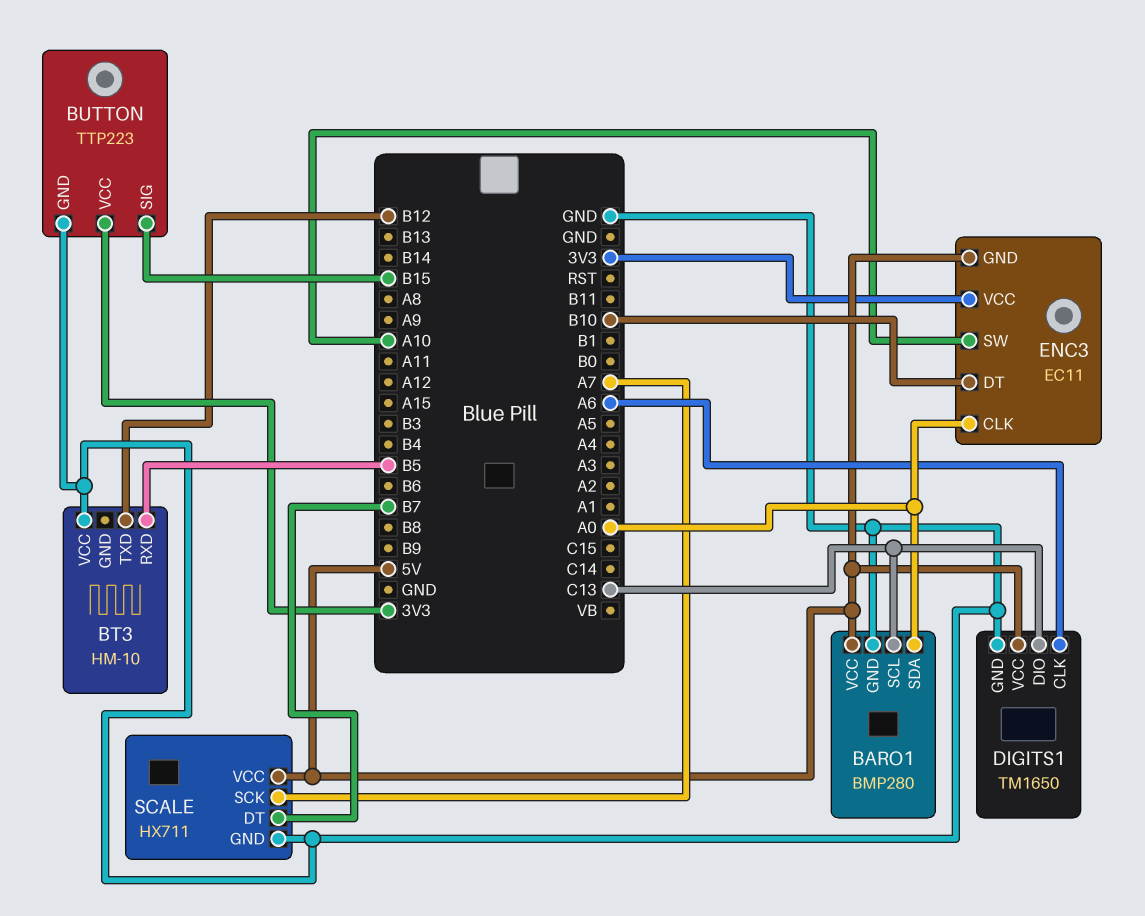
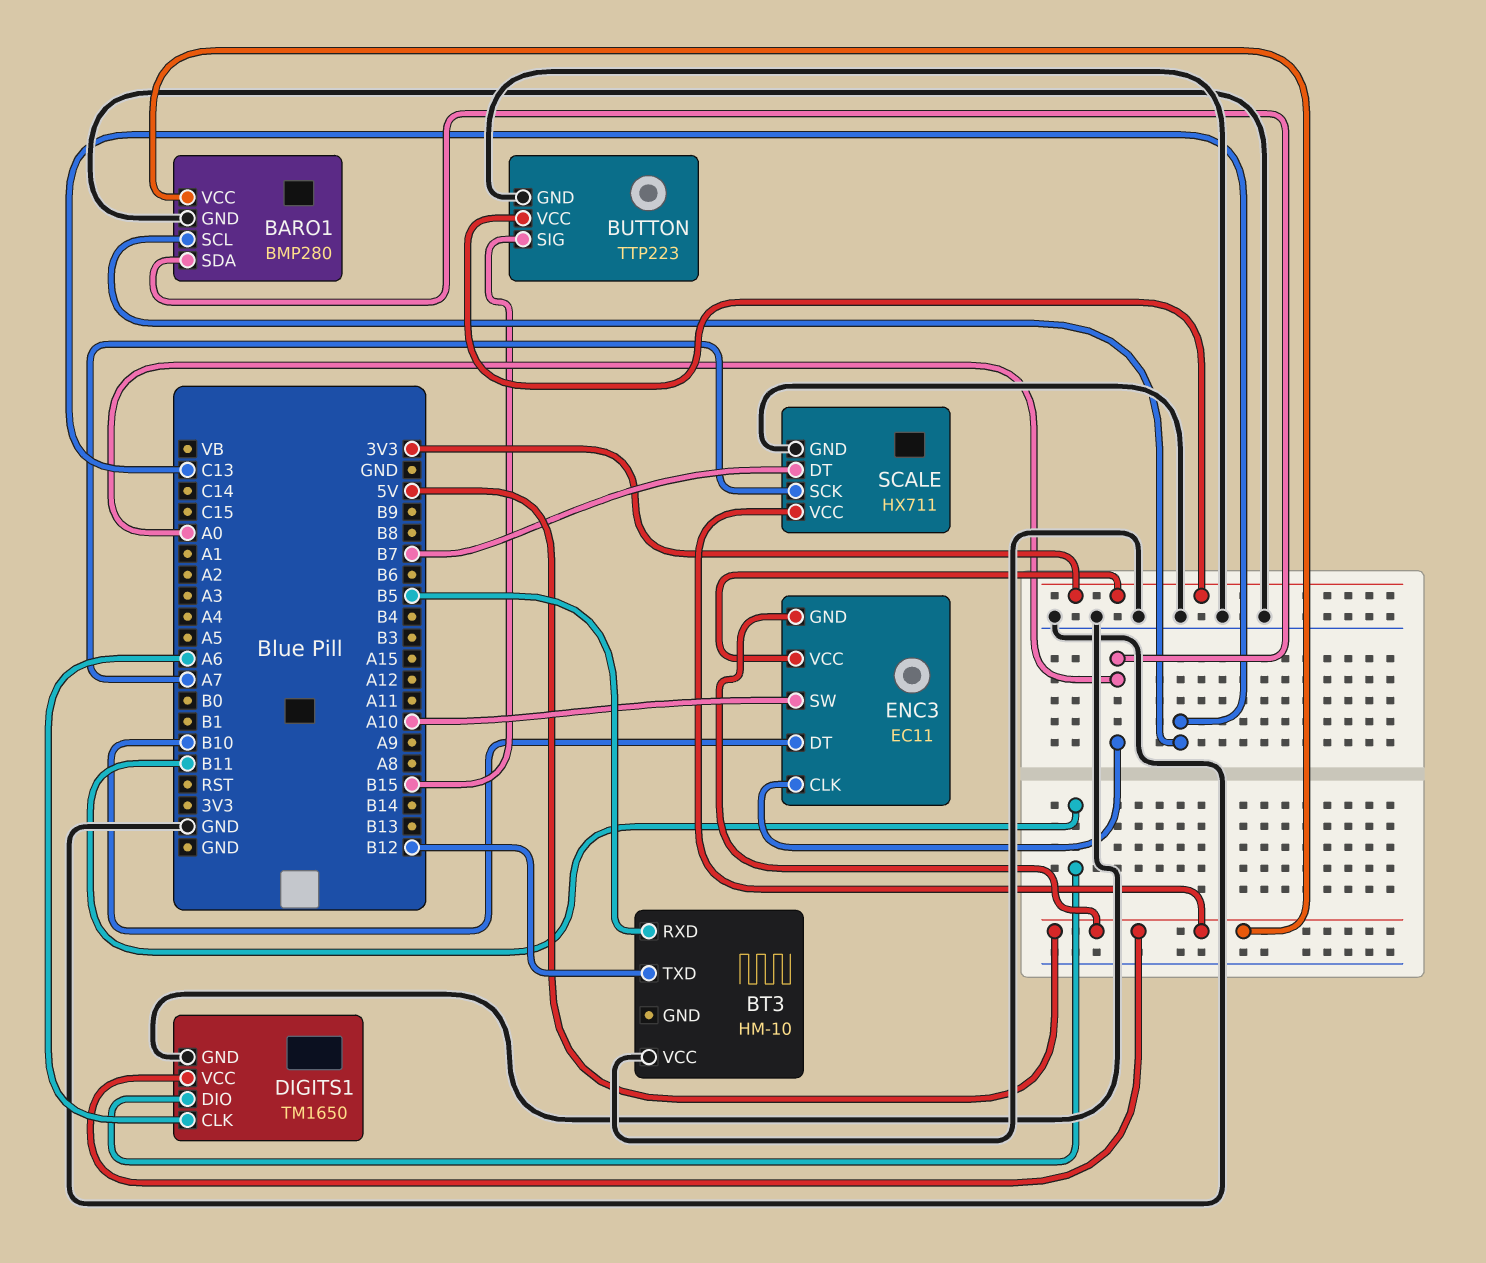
DIGITS1 pin DIO: C13 -> B11

